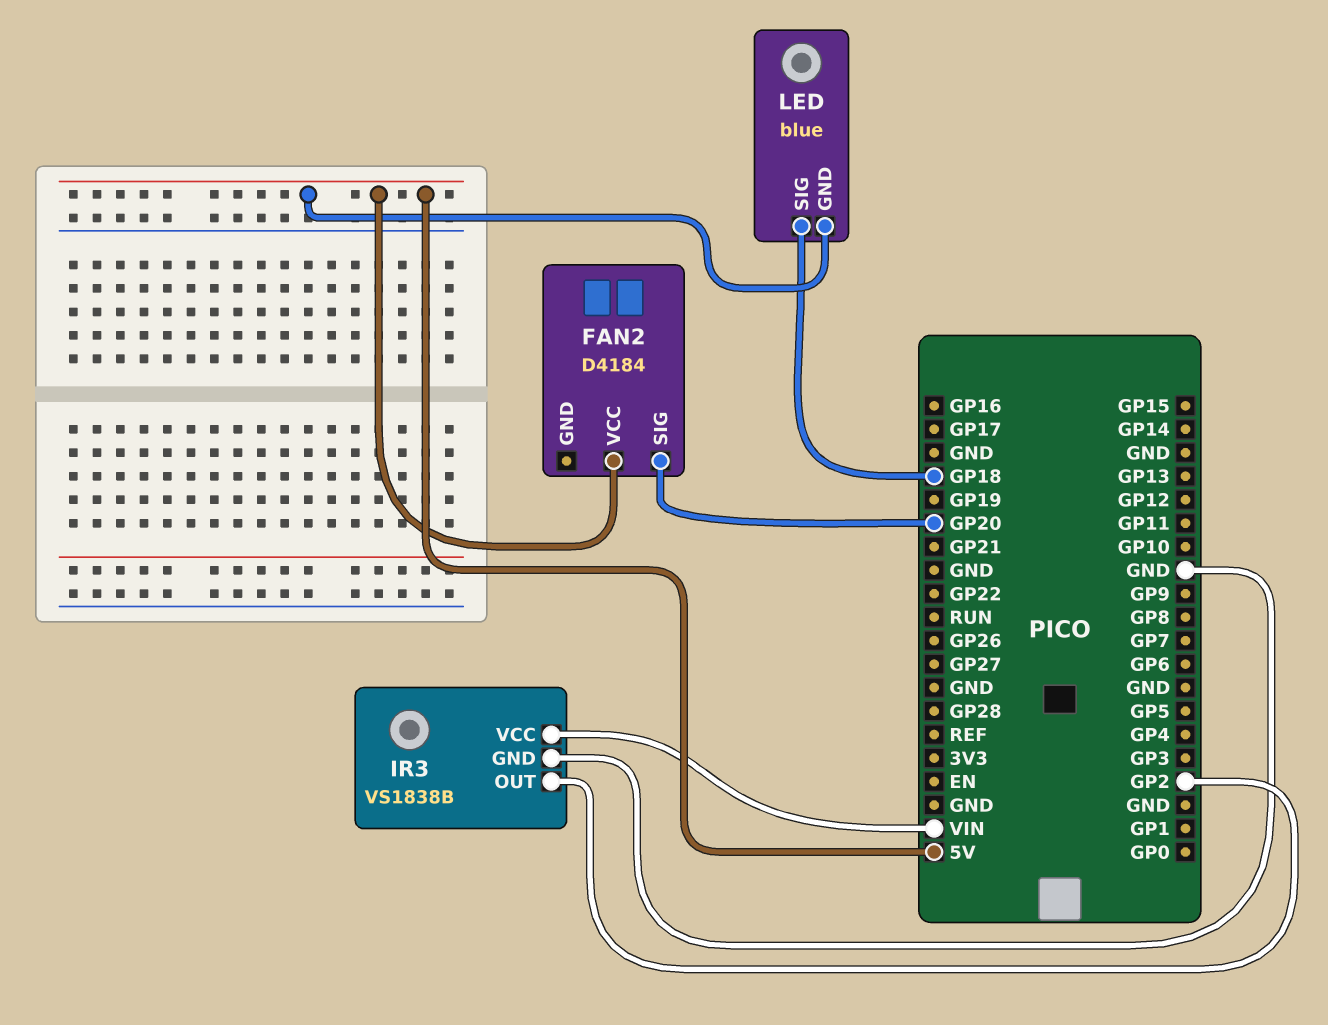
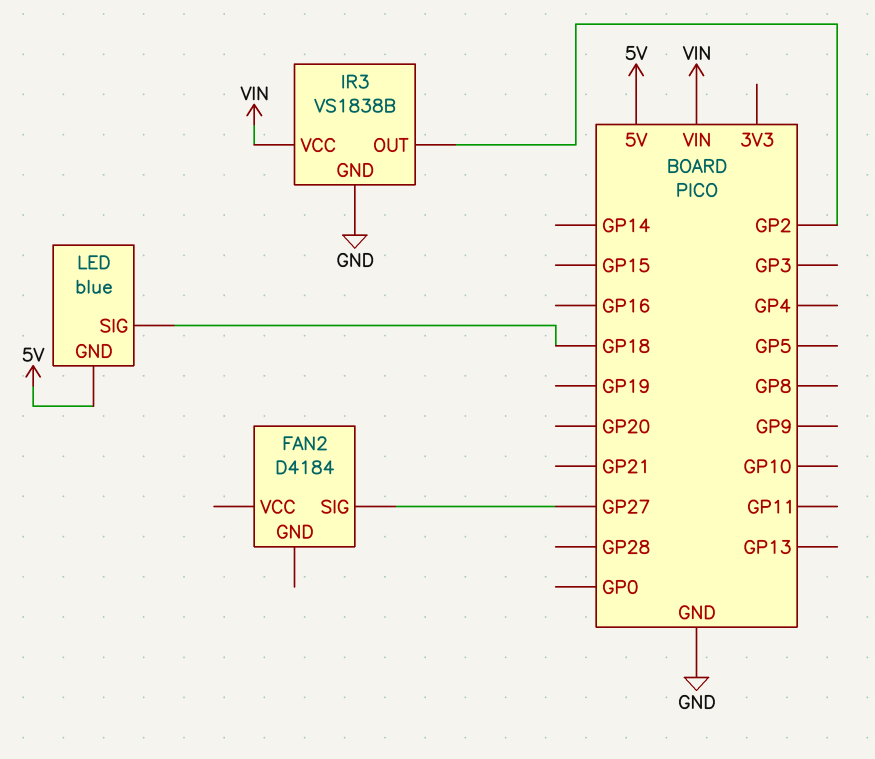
FAN2 pin SIG: GP20 -> GP27
FAN2 pin VCC: 5V -> none

